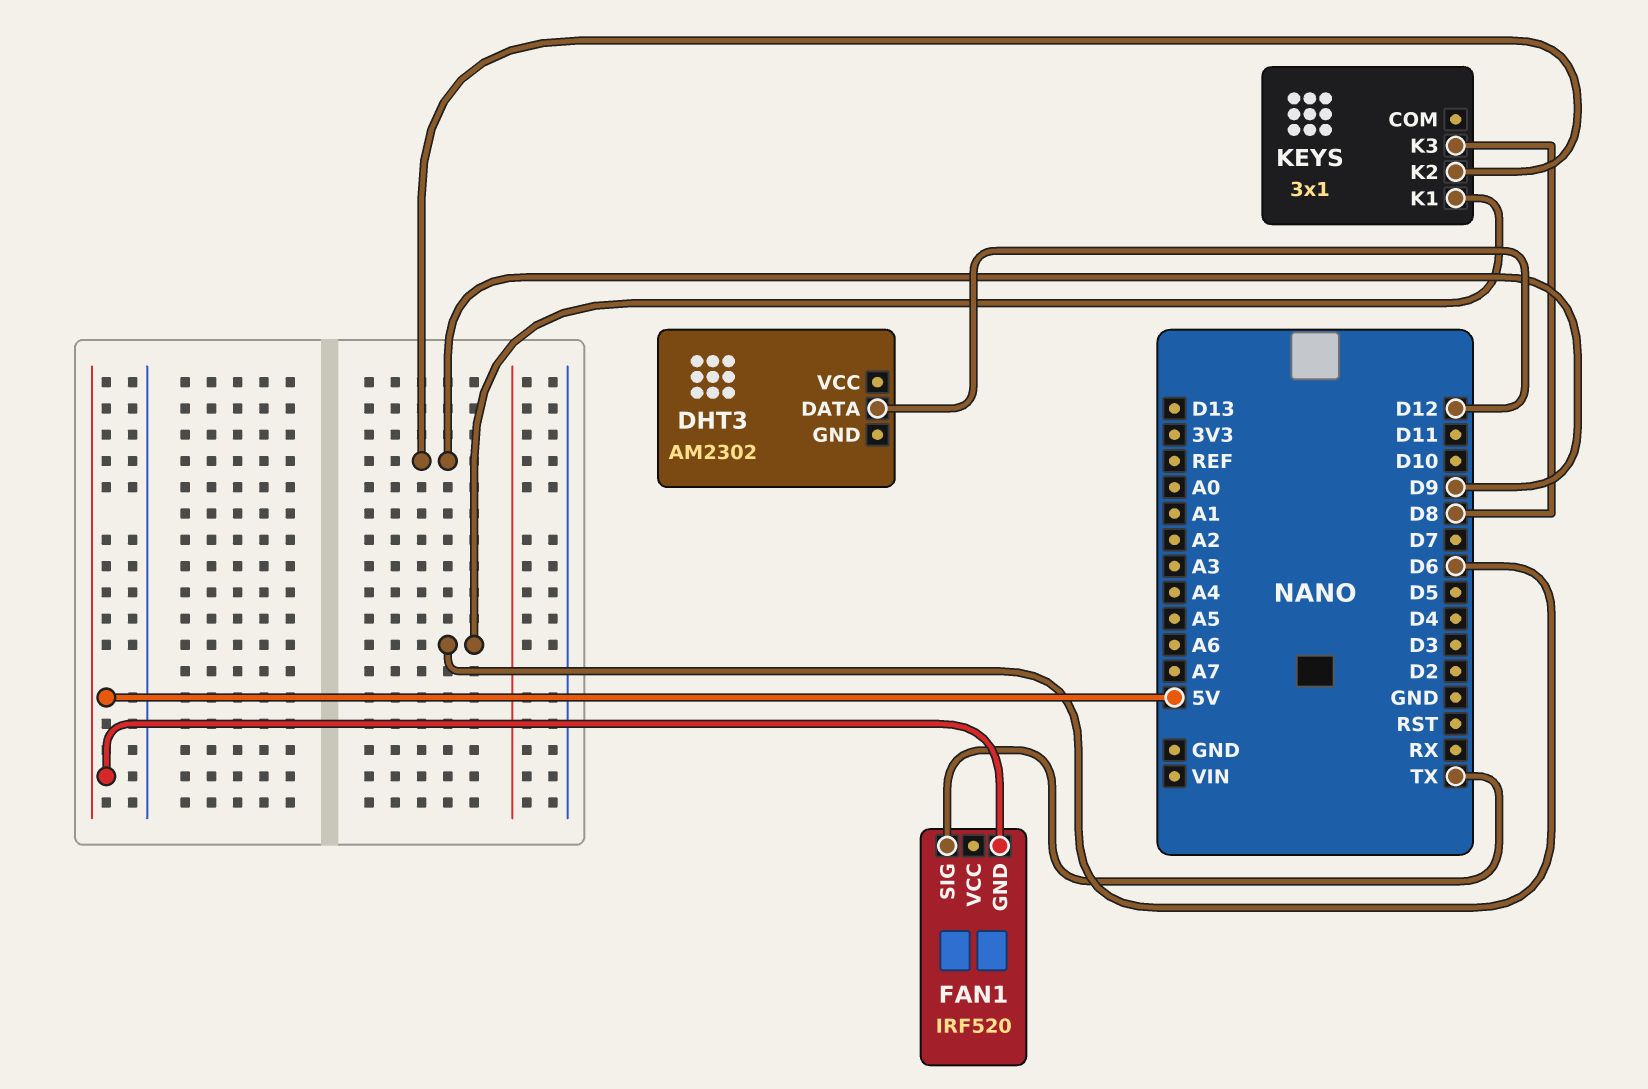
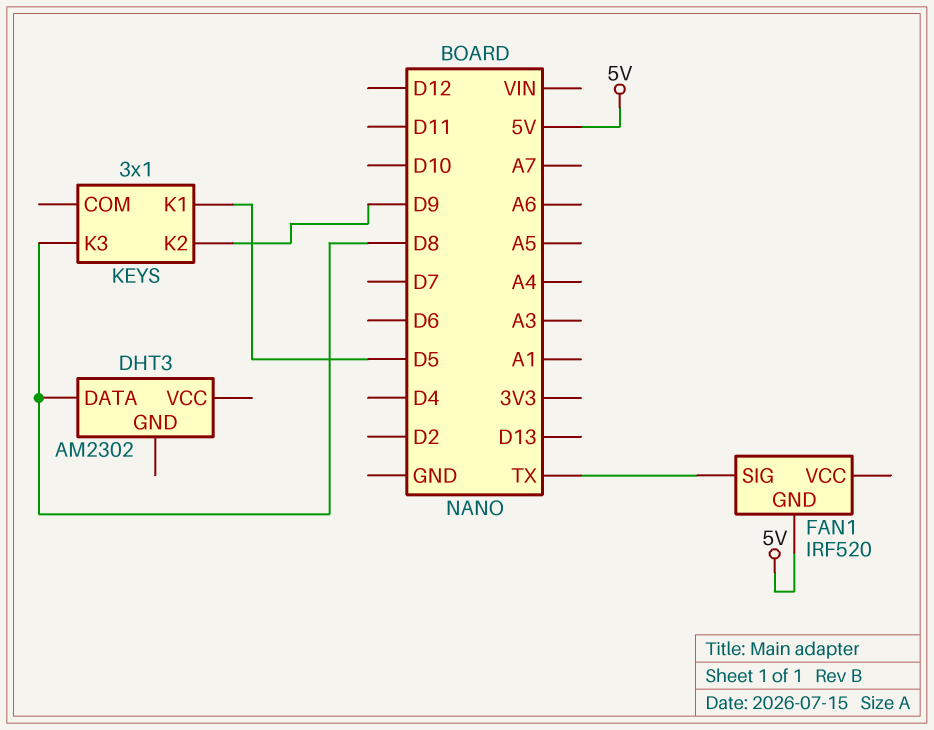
DHT3 pin DATA: D12 -> D8
KEYS pin K1: D6 -> D5

